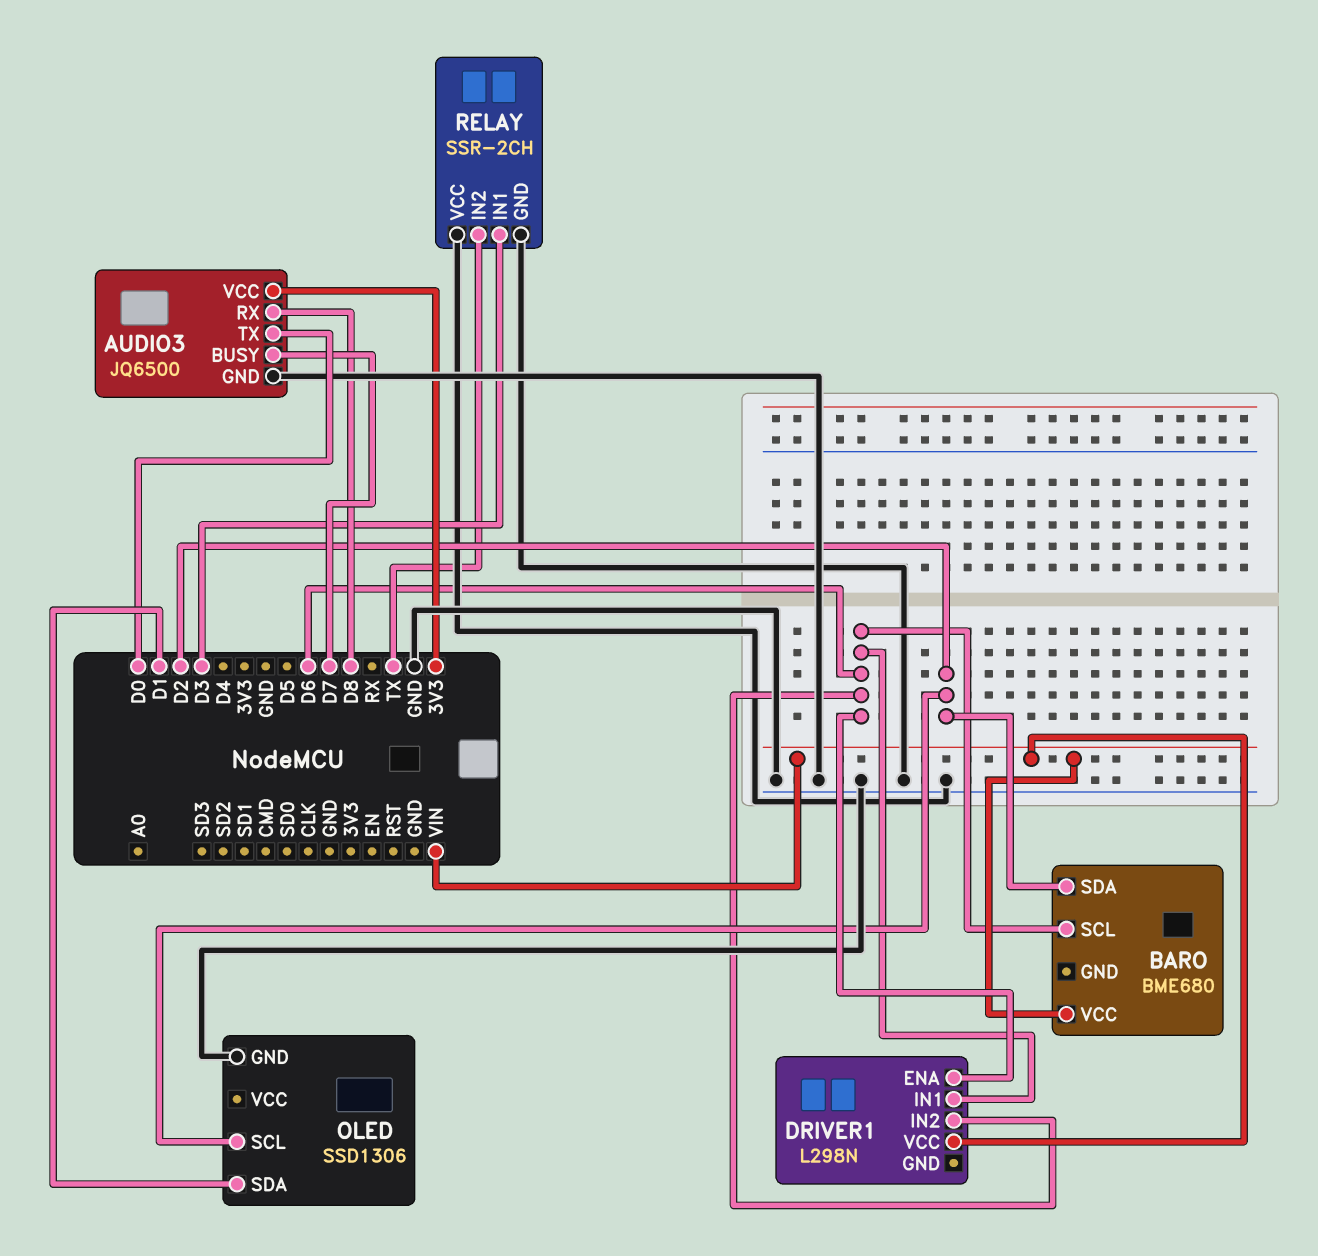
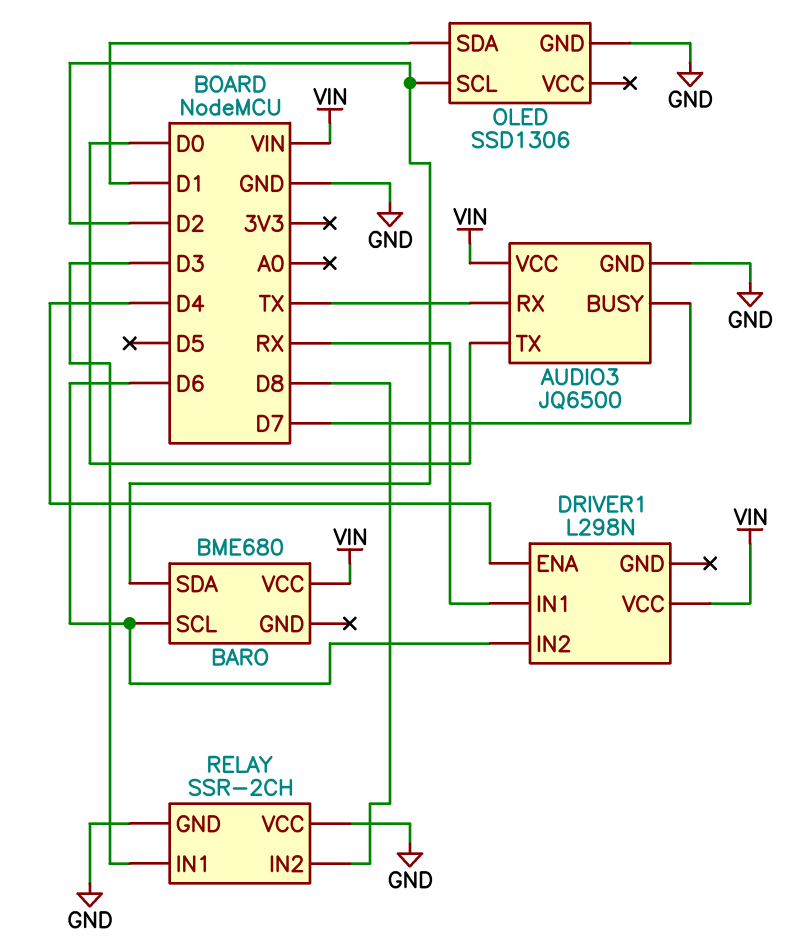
AUDIO3 pin RX: D8 -> TX
AUDIO3 pin VCC: 3V3 -> VIN
DRIVER1 pin ENA: D6 -> D4
DRIVER1 pin IN1: D6 -> RX
RELAY pin IN2: TX -> D8

